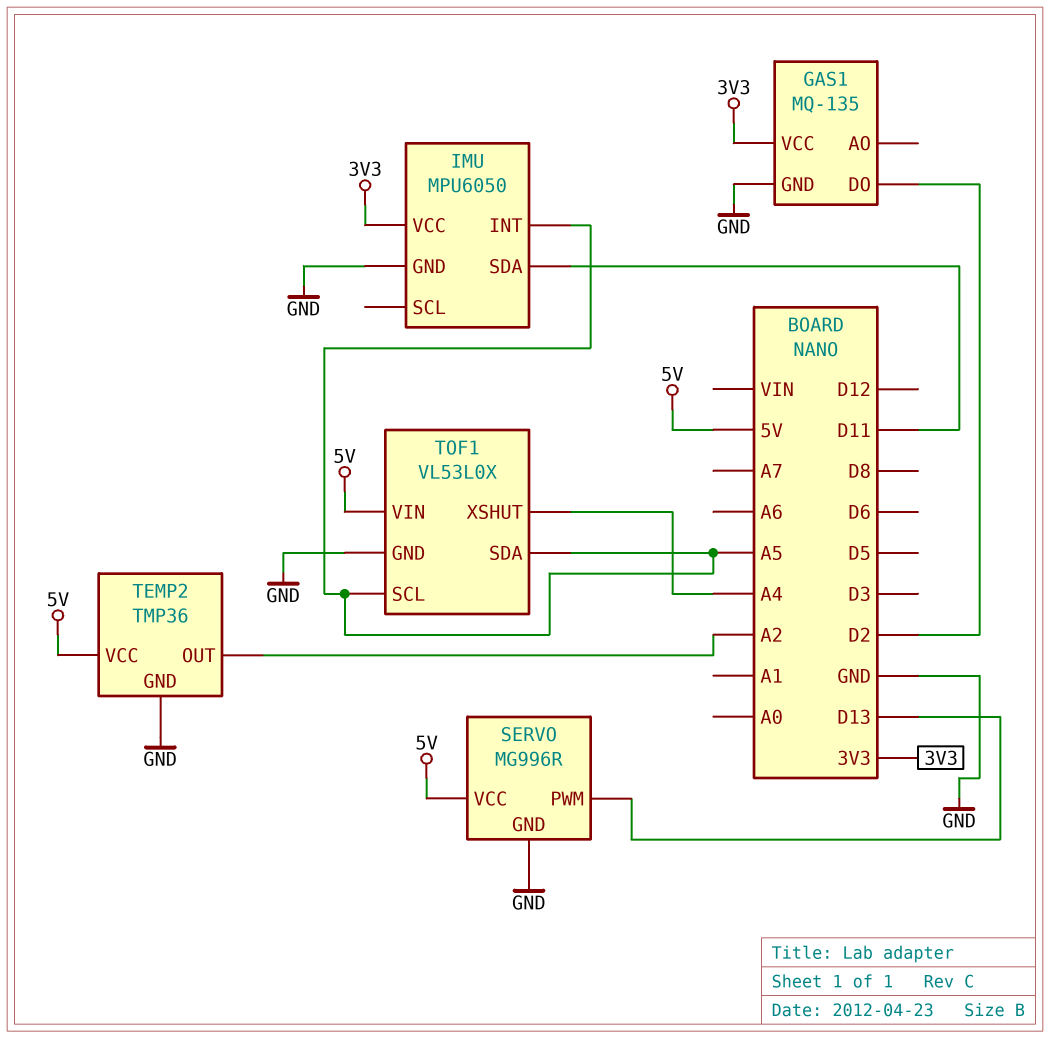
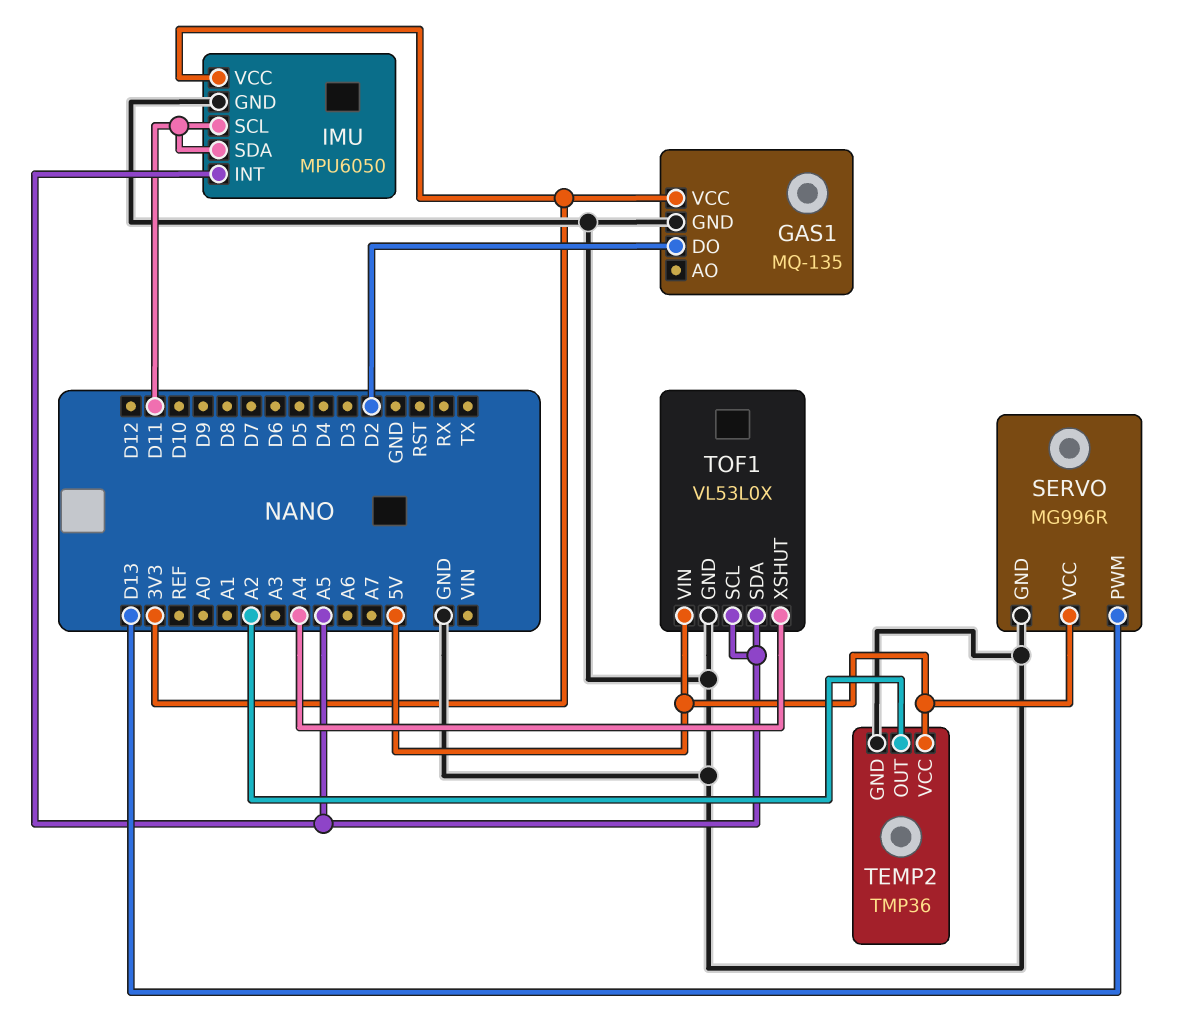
IMU pin SCL: none -> D11

